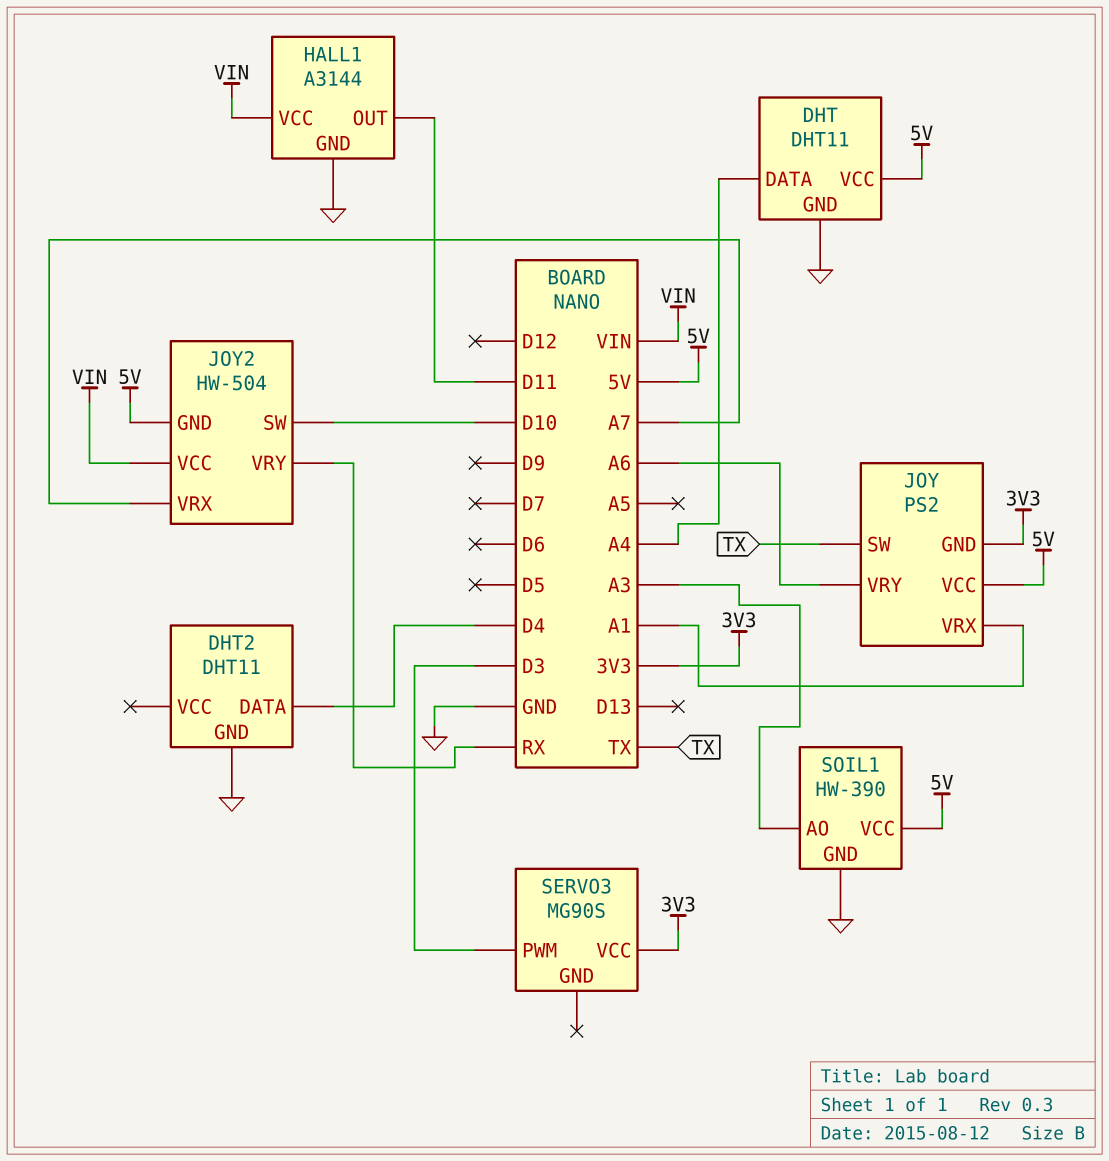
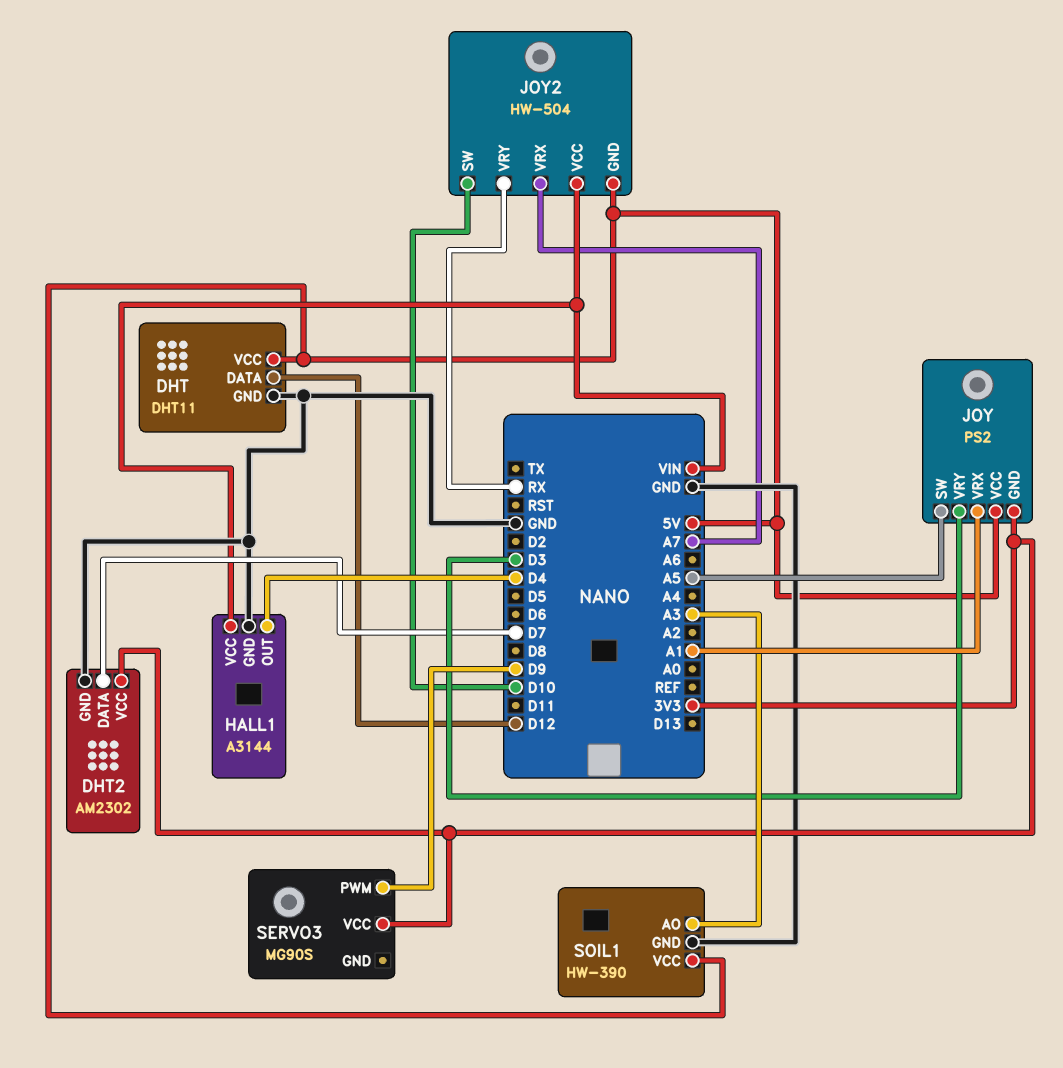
DHT pin DATA: A4 -> D12
DHT2: DHT11 -> AM2302
DHT2 pin DATA: D4 -> D7
DHT2 pin VCC: none -> 3V3
HALL1 pin OUT: D11 -> D4
JOY pin SW: TX -> A5
JOY pin VRY: A6 -> D3
SERVO3 pin PWM: D3 -> D9

